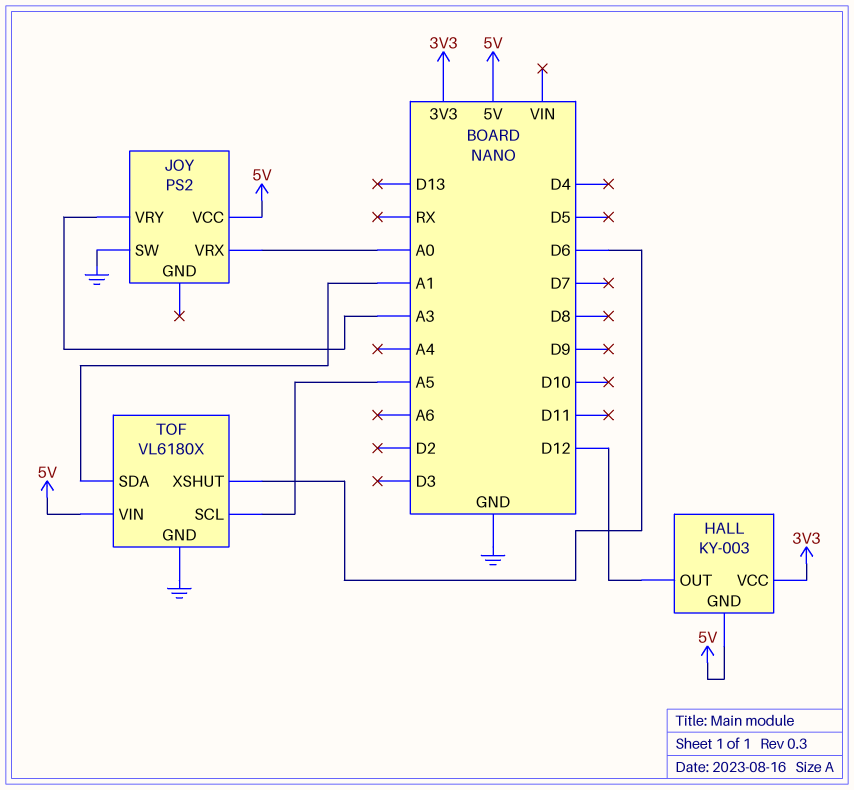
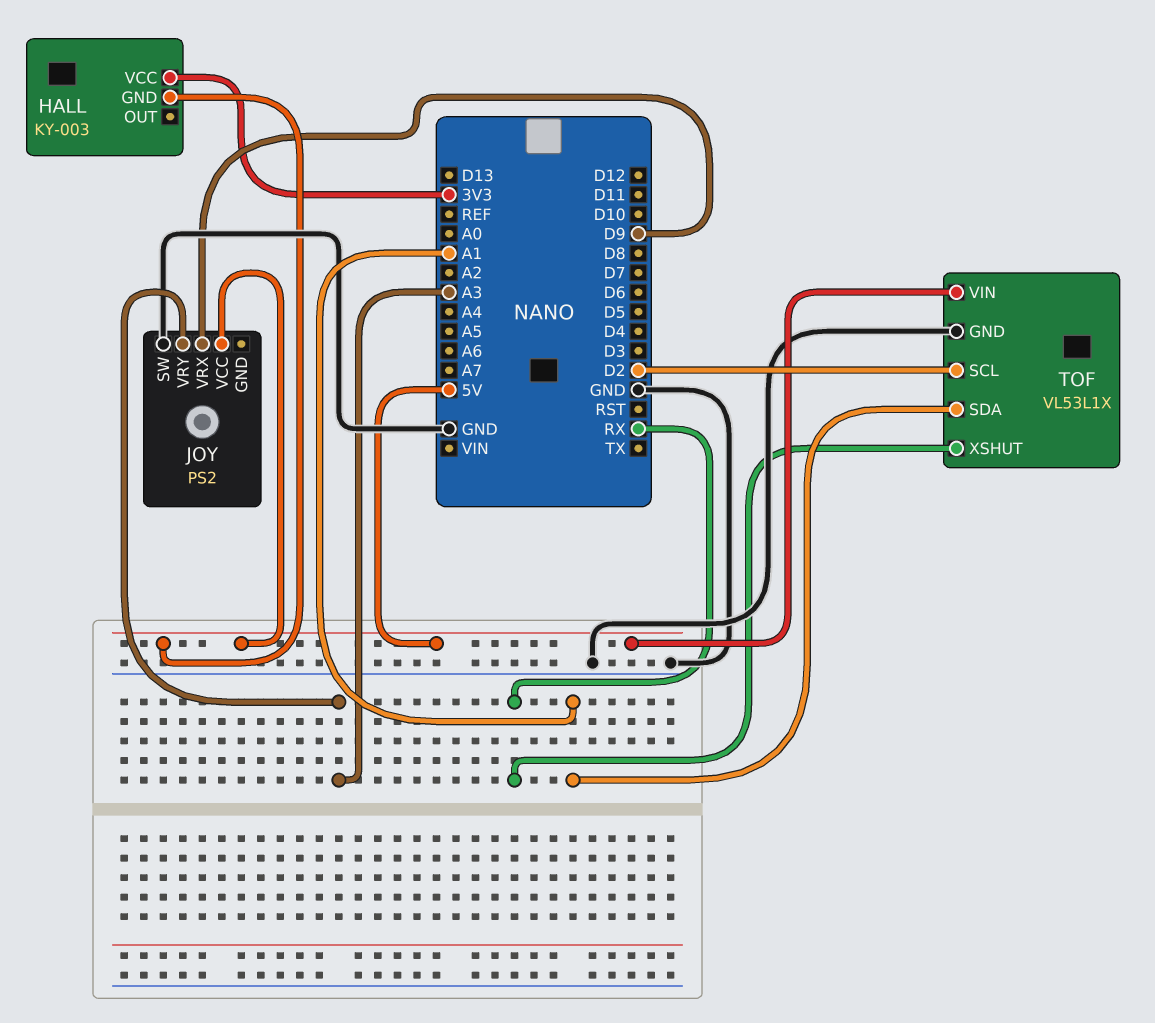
HALL pin OUT: D12 -> none
JOY pin VRX: A0 -> D9
TOF: VL6180X -> VL53L1X
TOF pin SCL: A5 -> D2
TOF pin XSHUT: D6 -> RX

